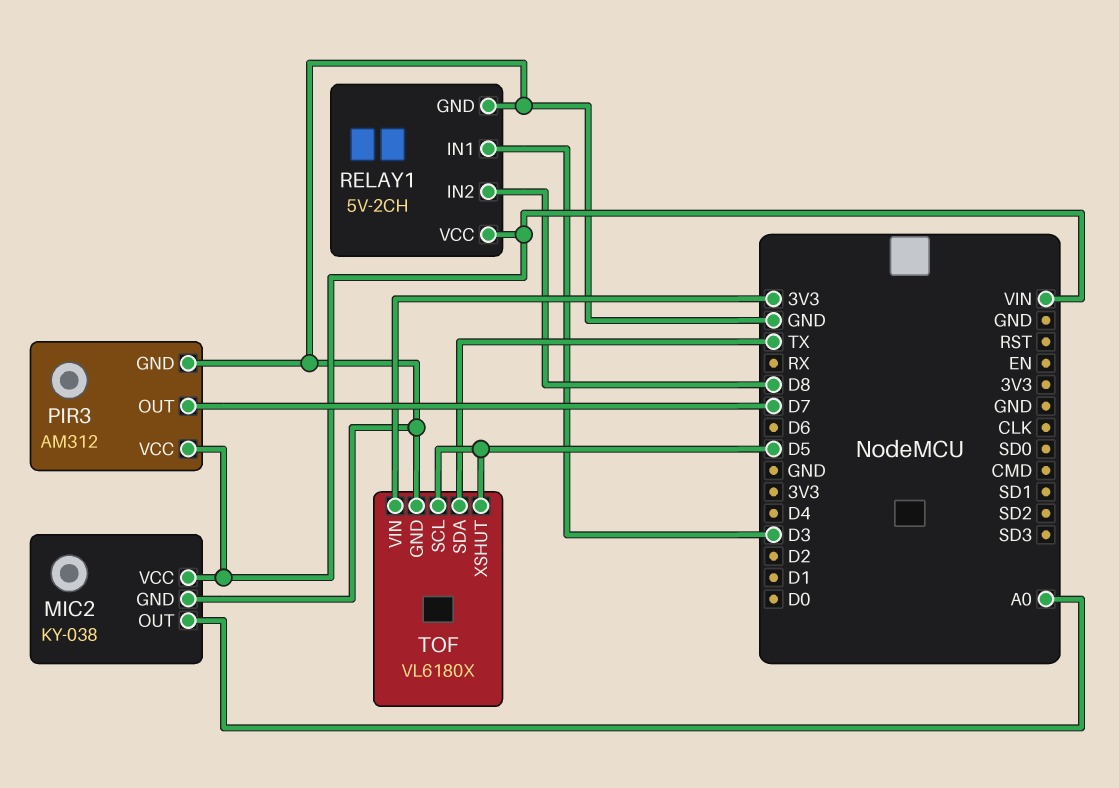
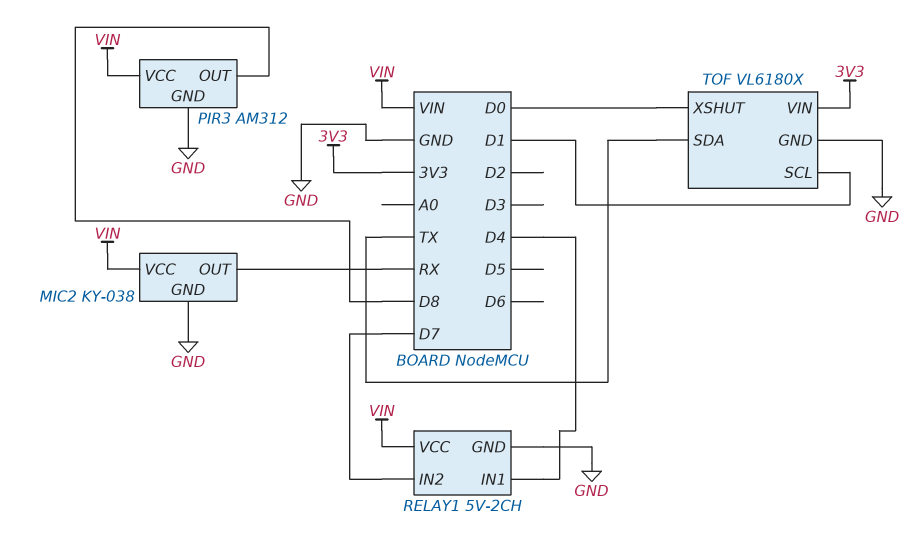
MIC2 pin OUT: A0 -> RX
PIR3 pin OUT: D7 -> D8
RELAY1 pin IN1: D3 -> D4
RELAY1 pin IN2: D8 -> D7
TOF pin SCL: D5 -> D1
TOF pin XSHUT: D5 -> D0

